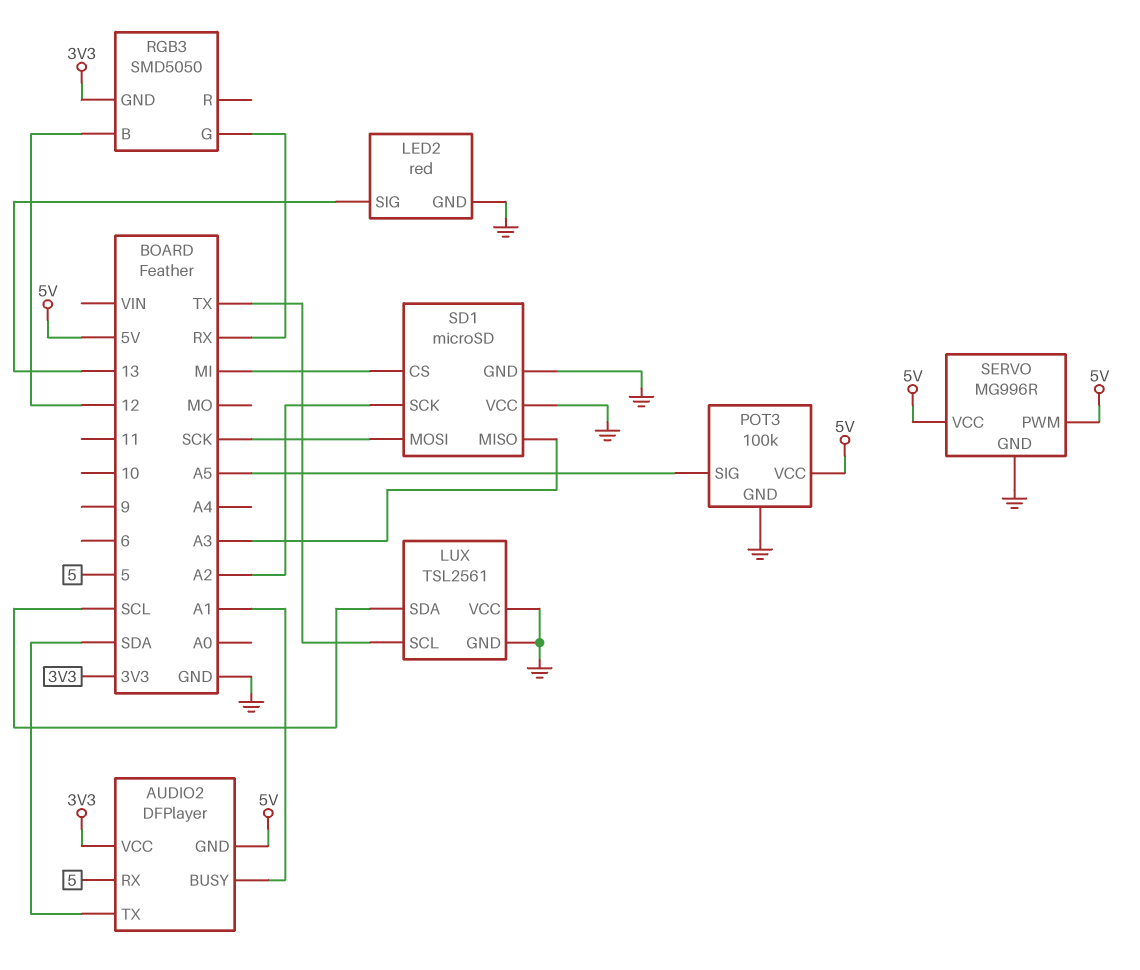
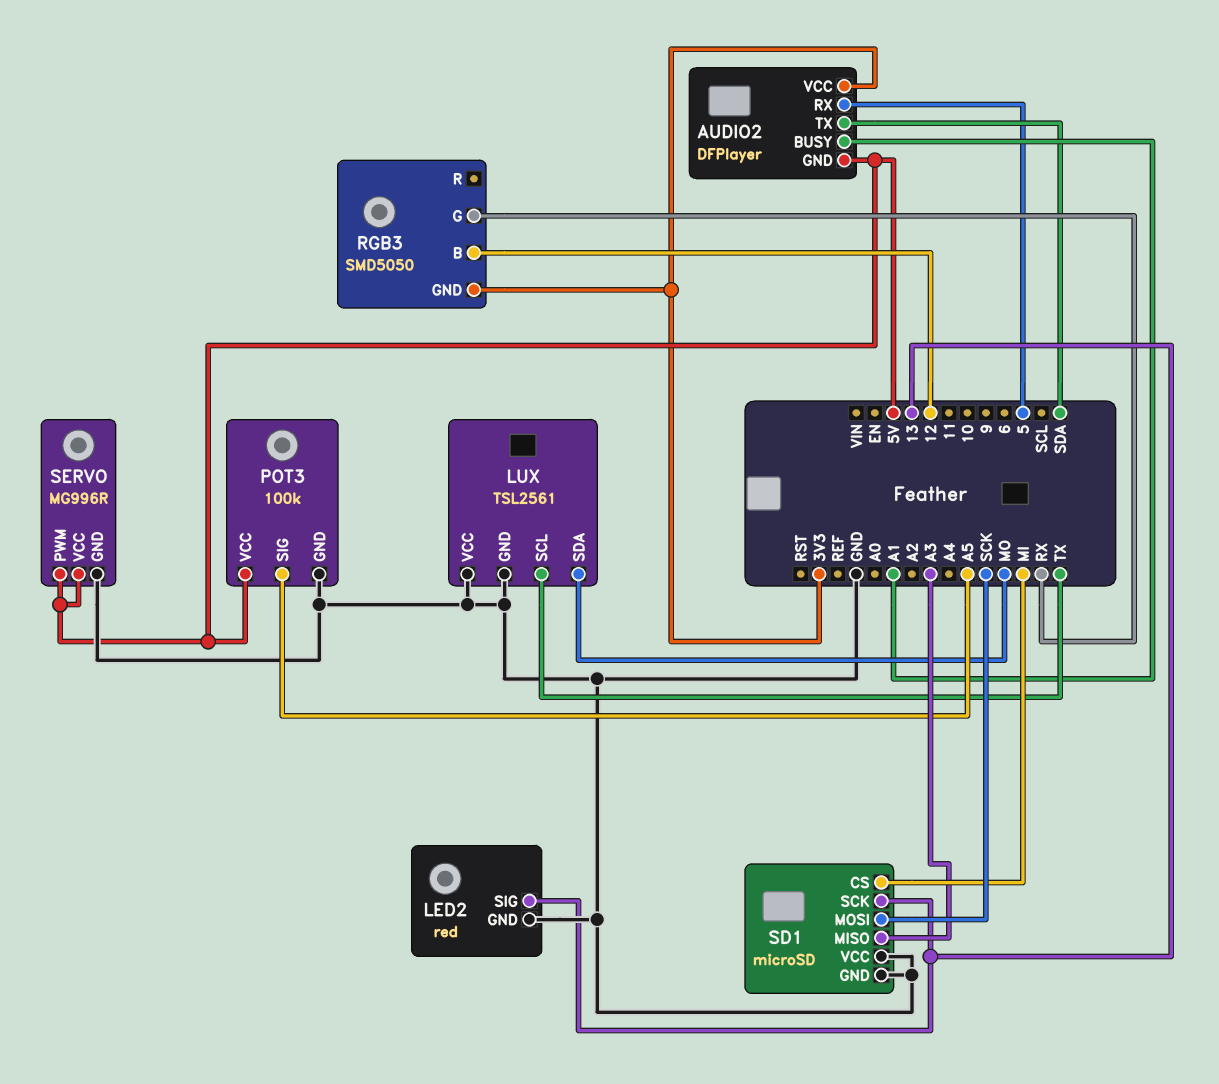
LUX pin SDA: SCL -> MO
SD1 pin SCK: A2 -> 13

